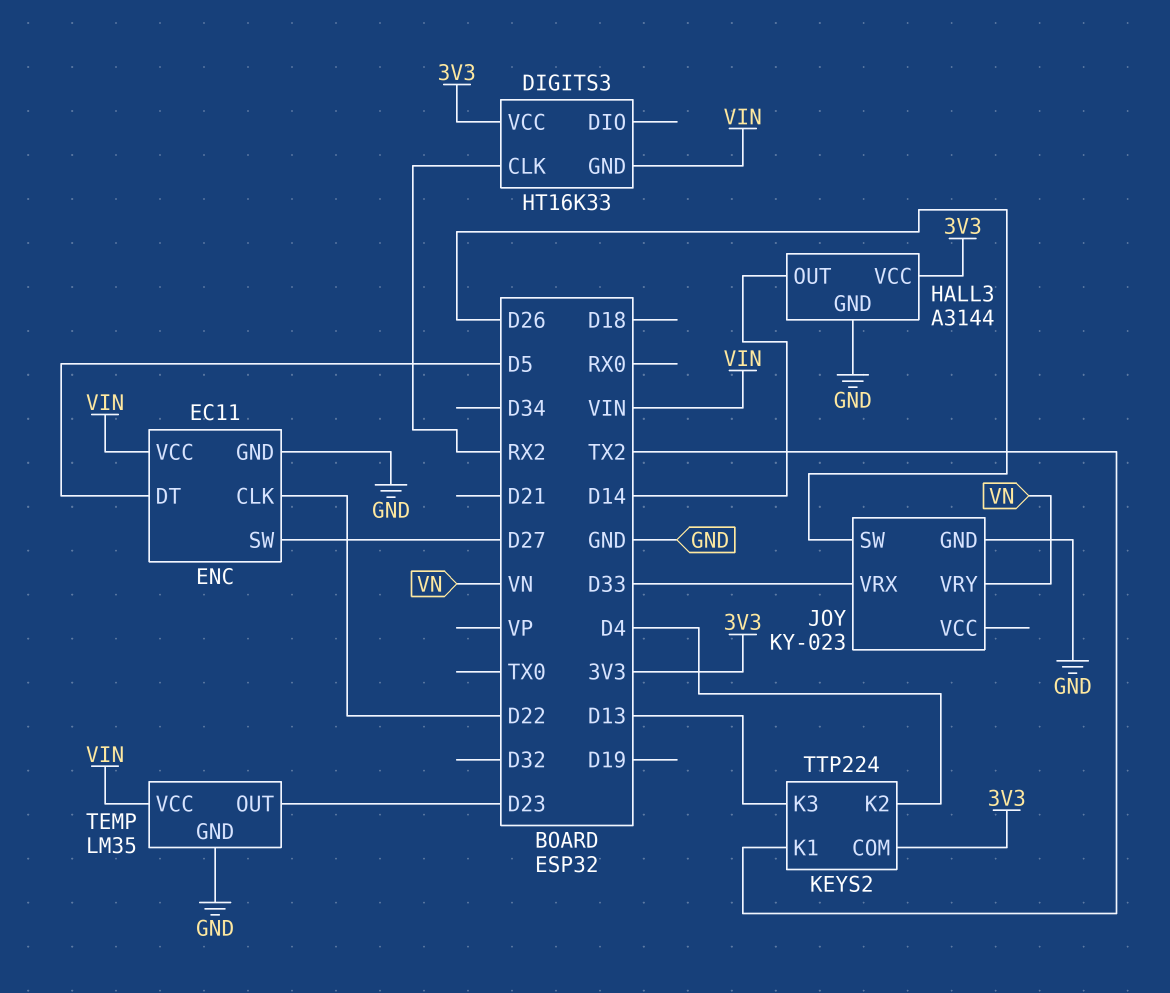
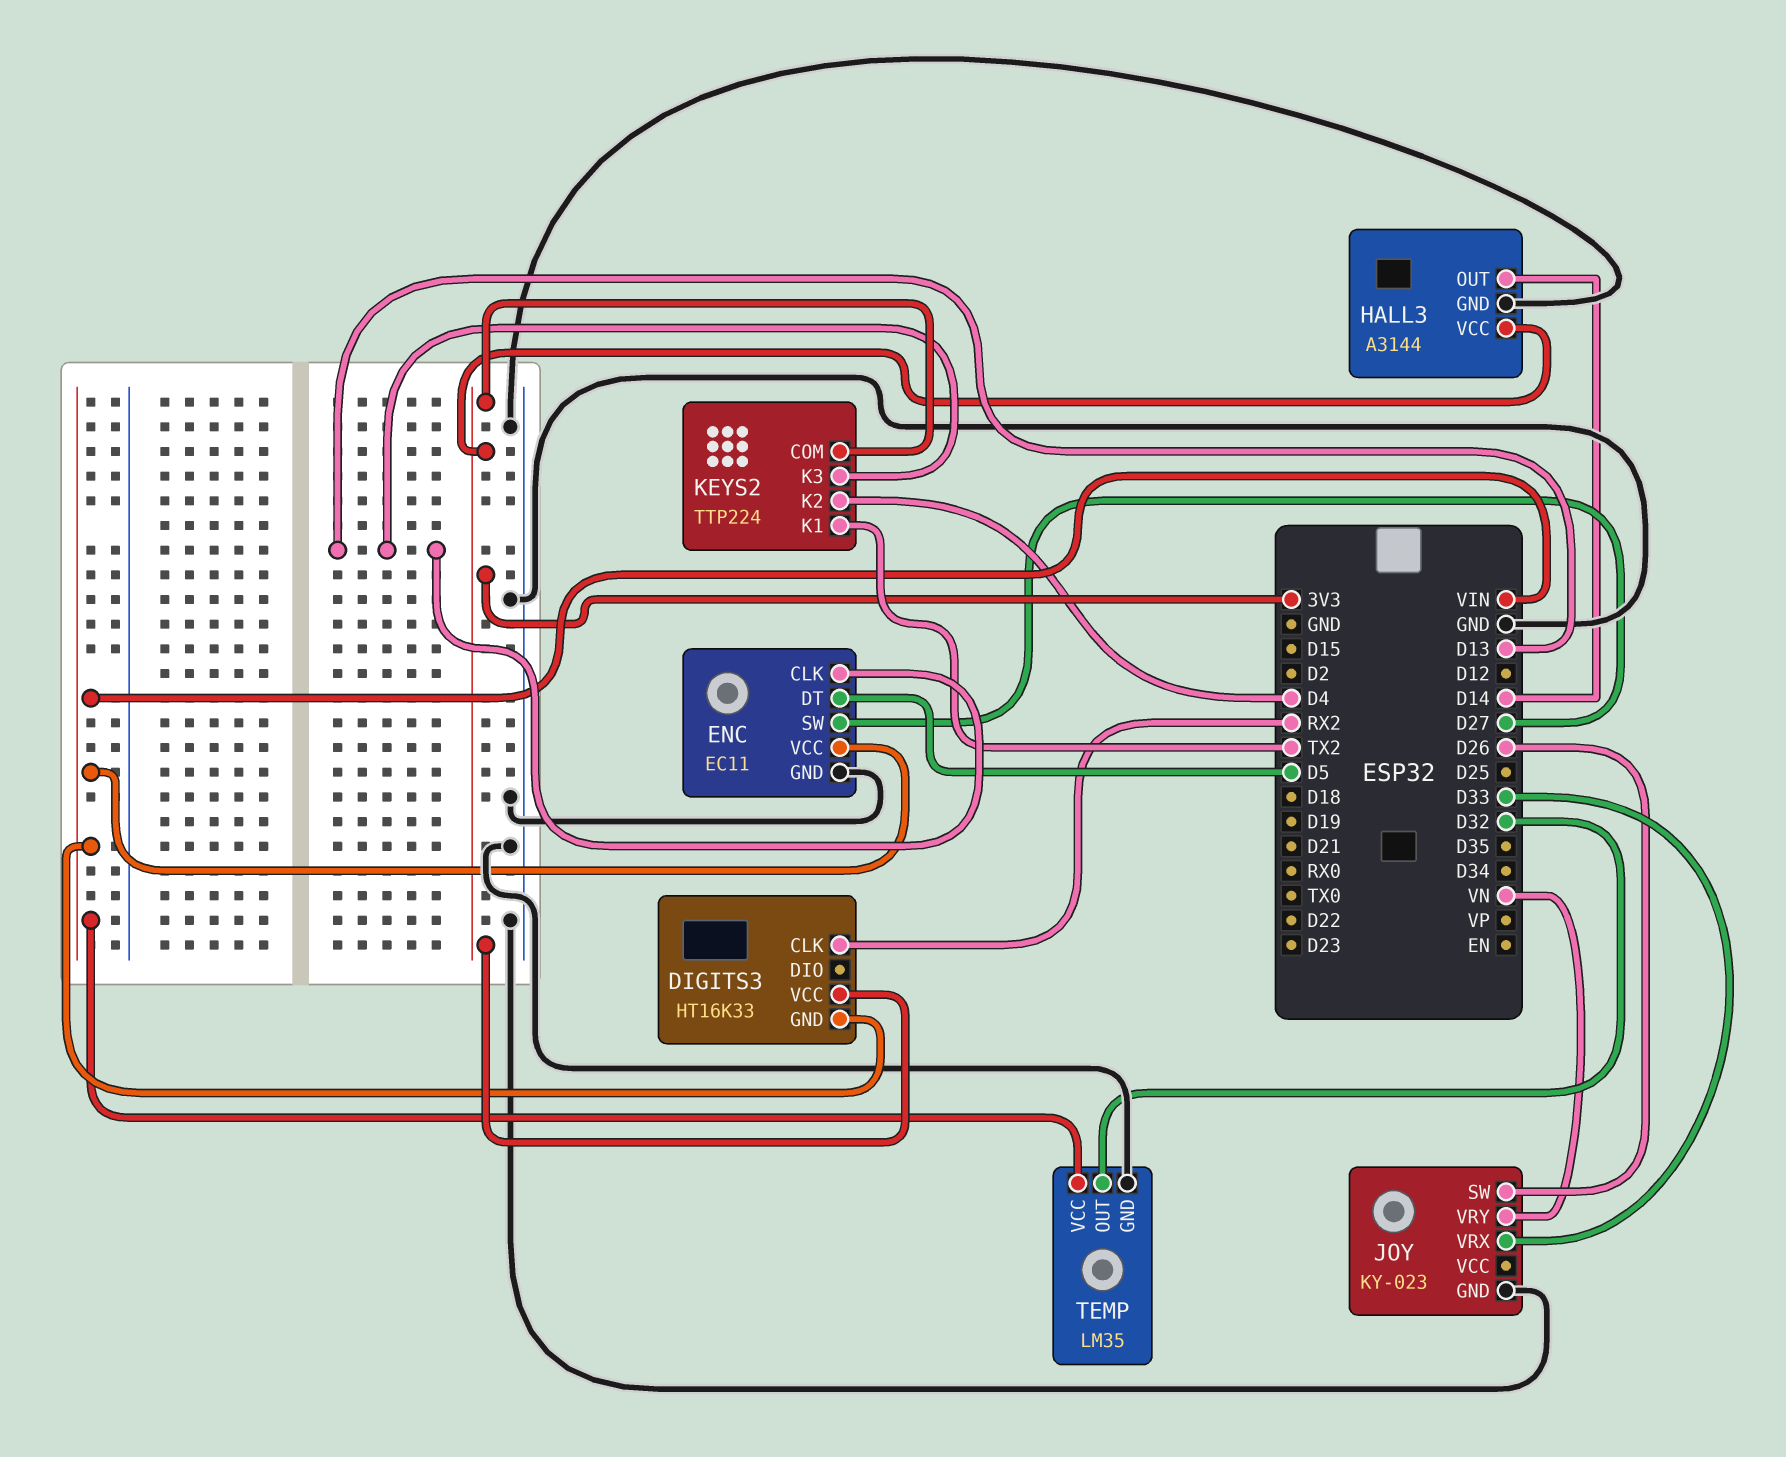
ENC pin CLK: D22 -> D13
TEMP pin OUT: D23 -> D32

